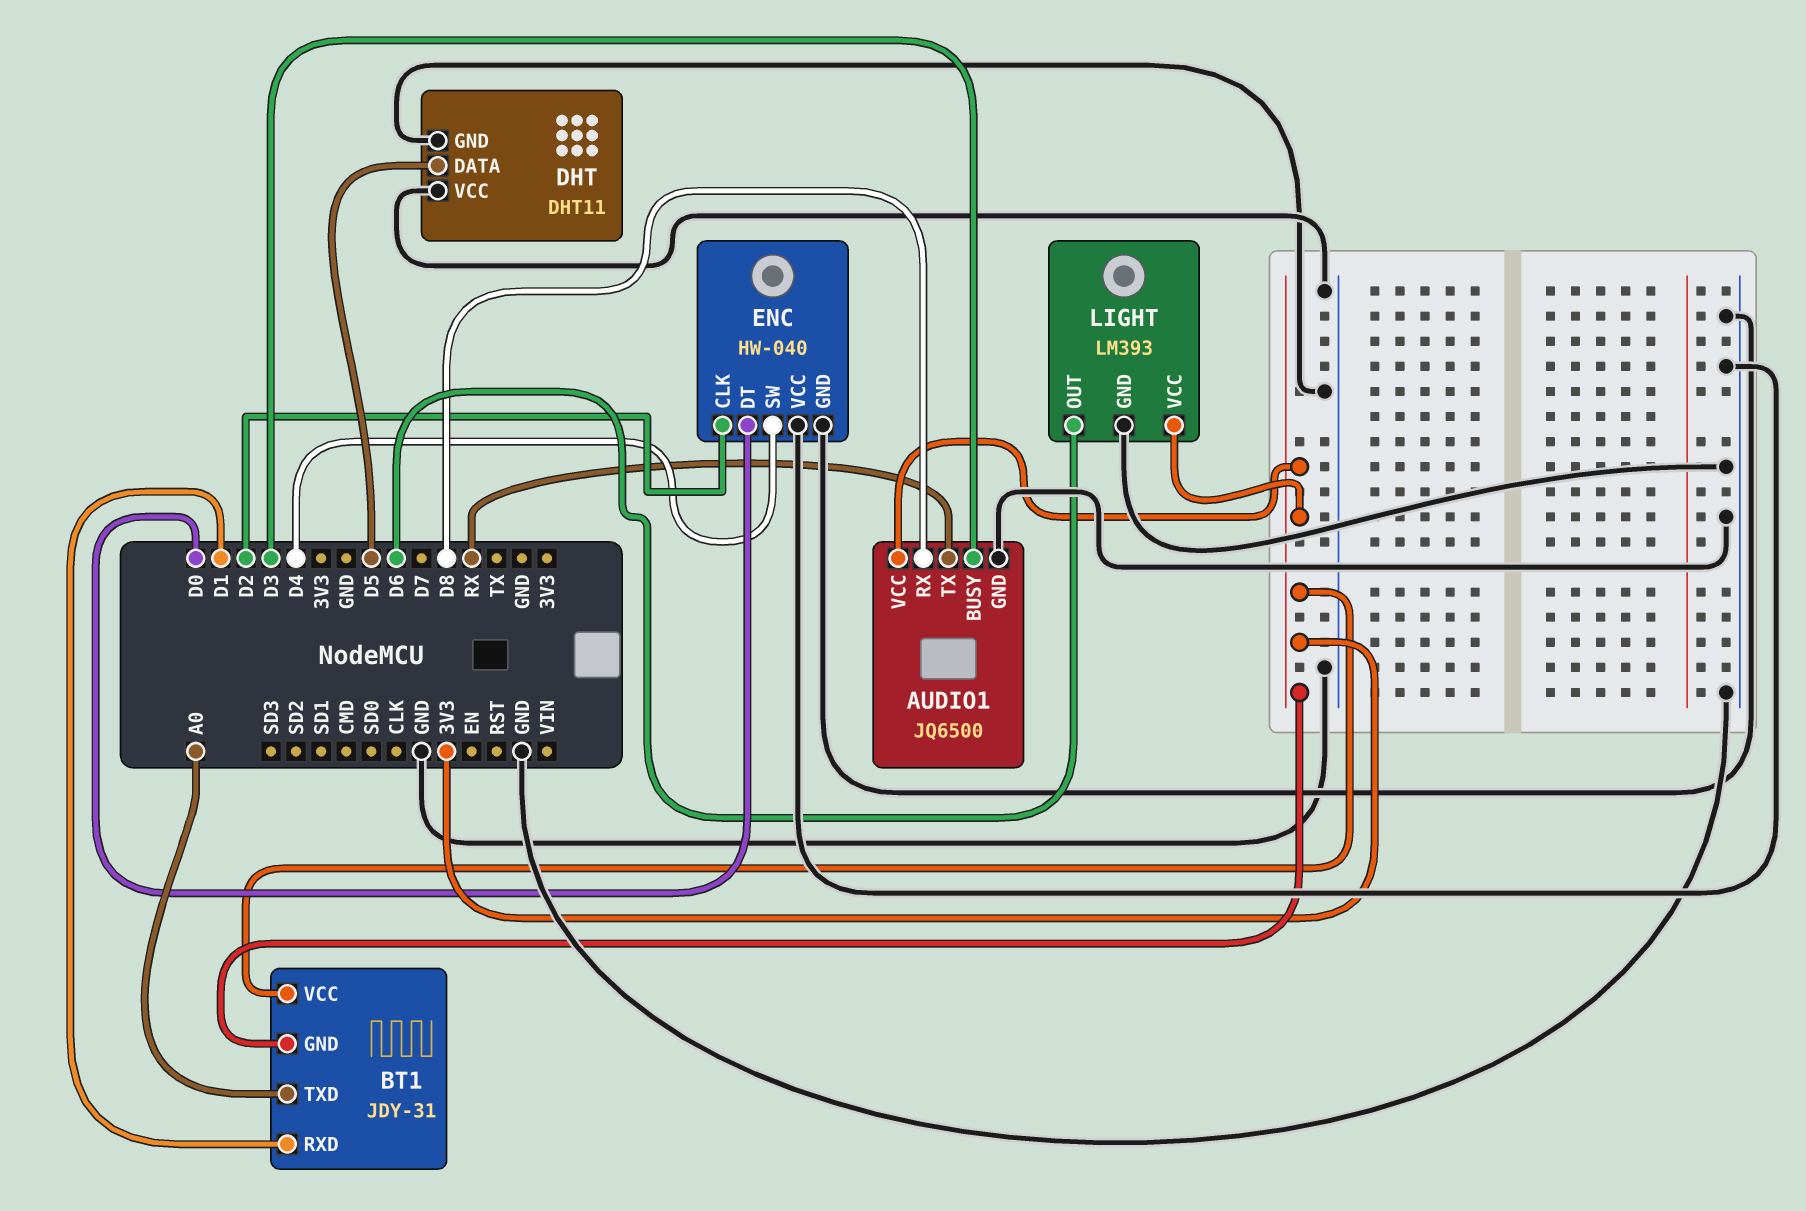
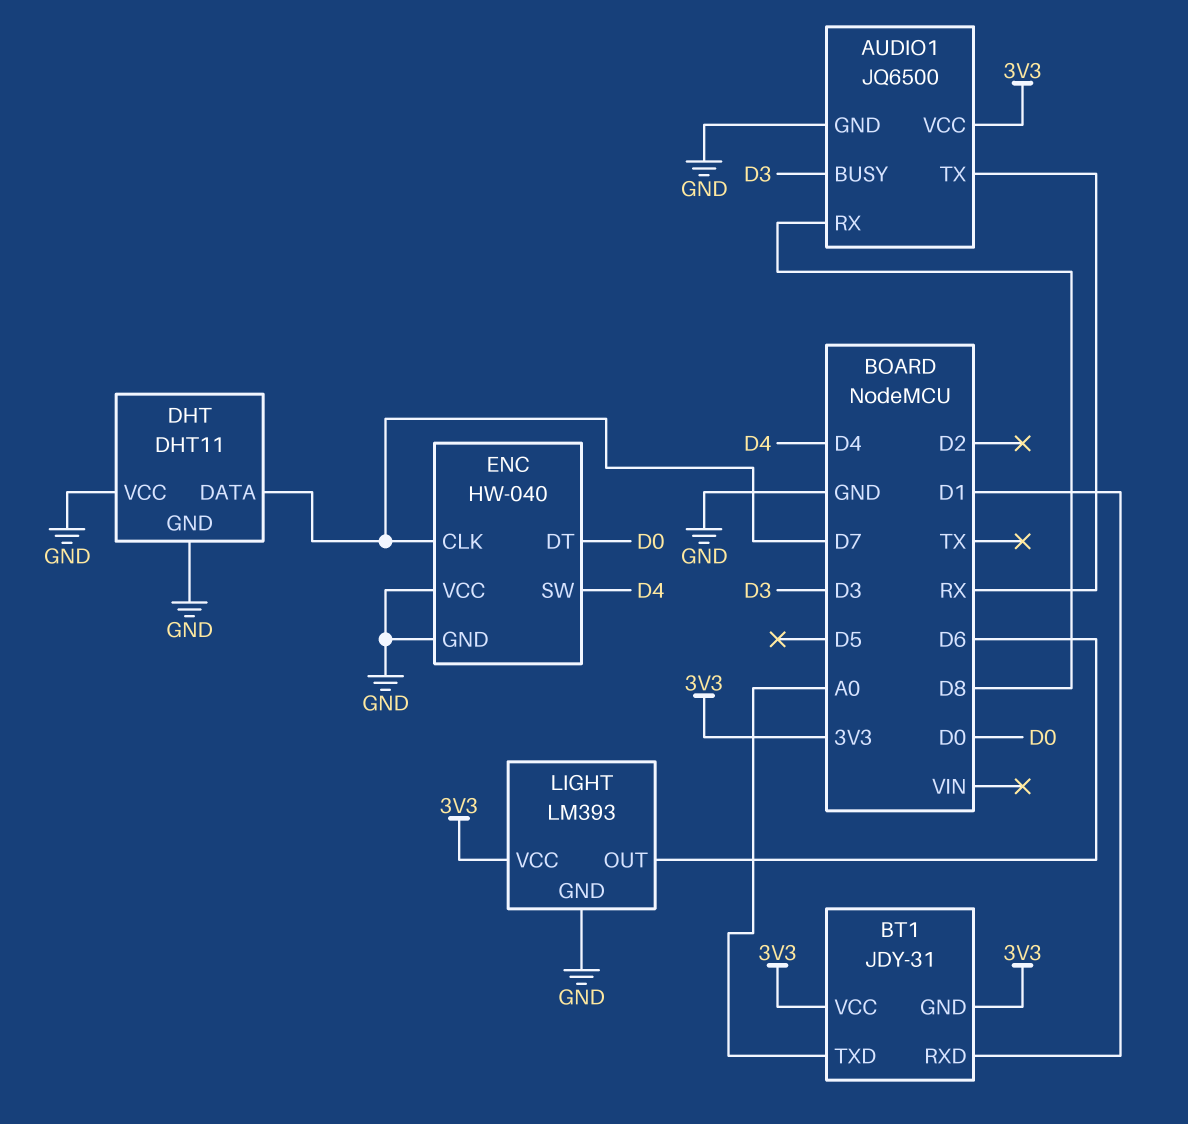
DHT pin DATA: D5 -> D7
ENC pin CLK: D2 -> D7

